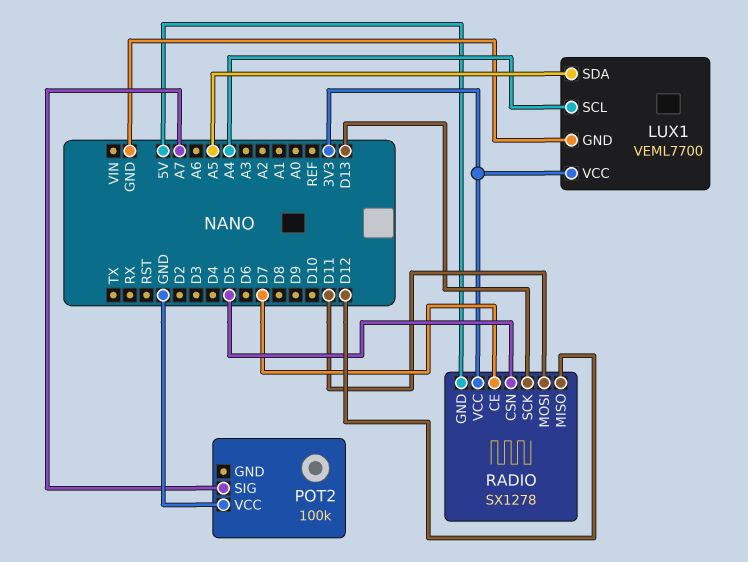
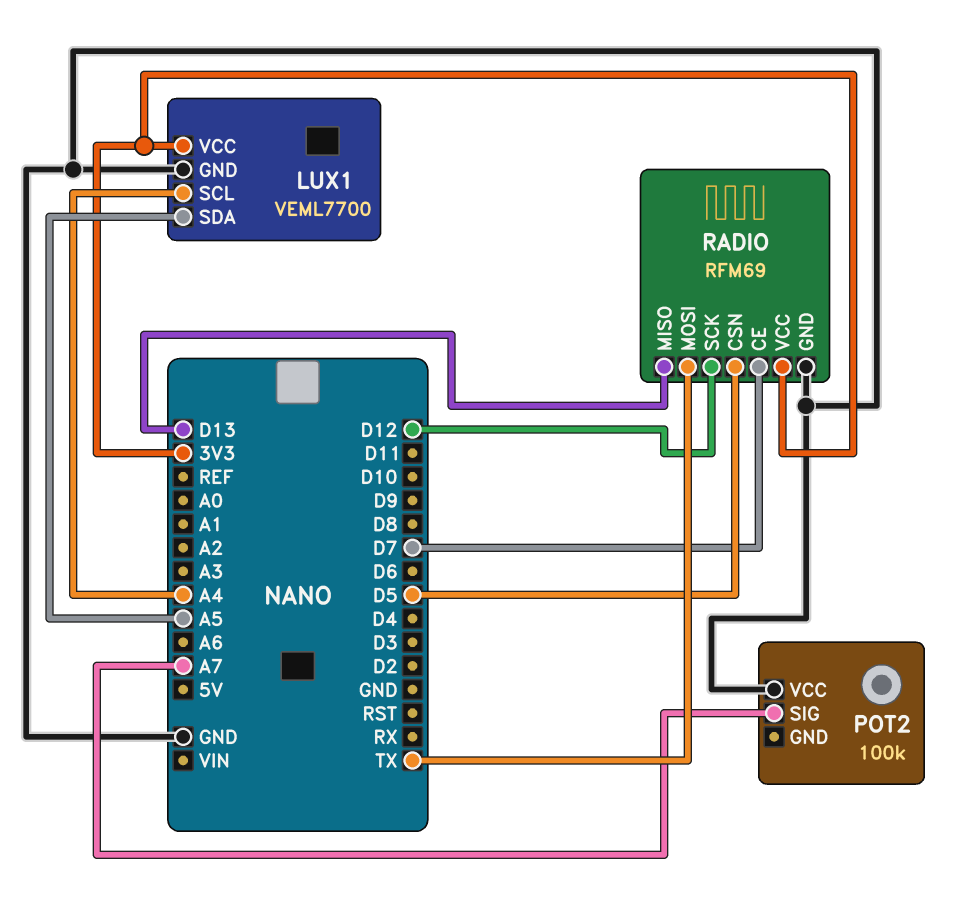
RADIO: SX1278 -> RFM69
RADIO pin GND: 5V -> GND
RADIO pin MISO: D12 -> D13
RADIO pin MOSI: D11 -> TX
RADIO pin SCK: D13 -> D12

